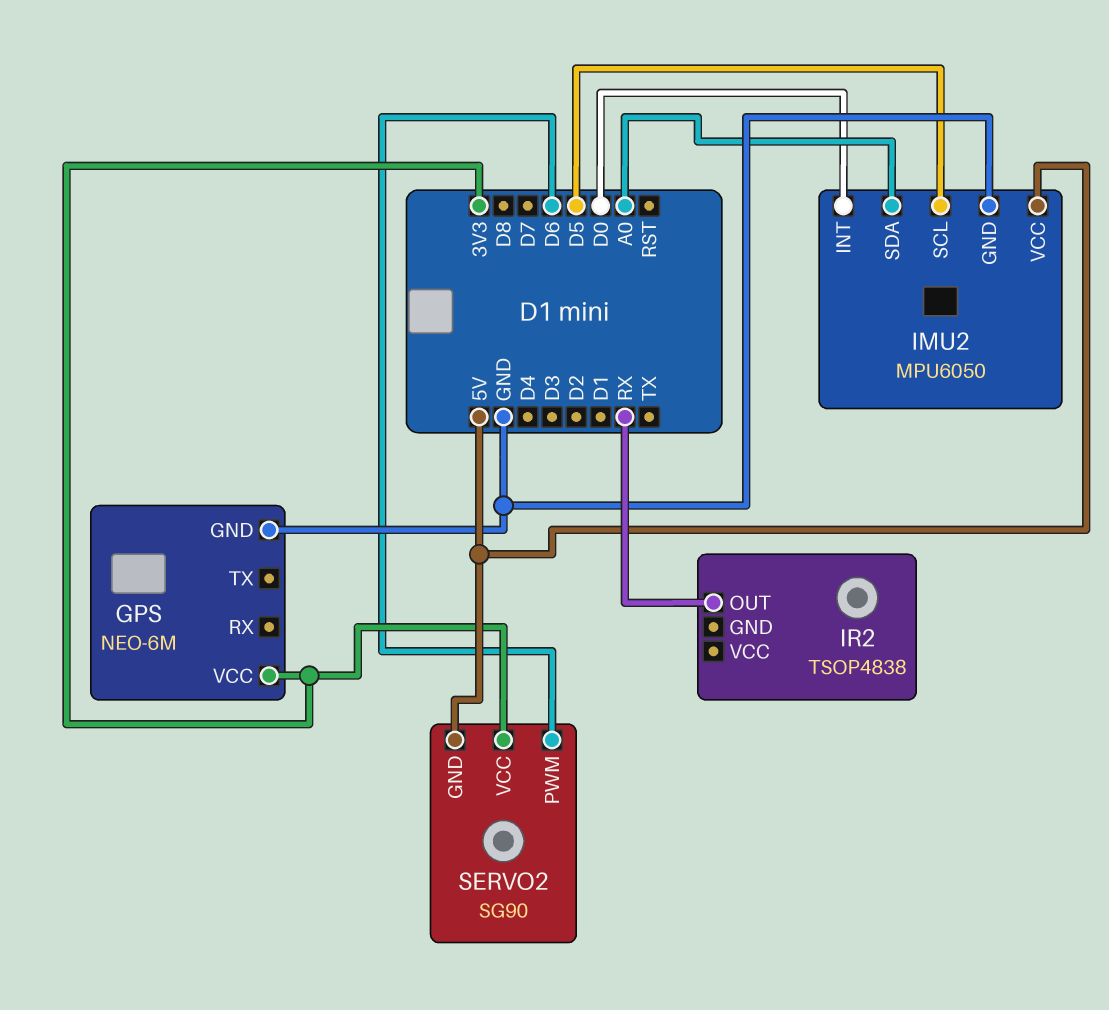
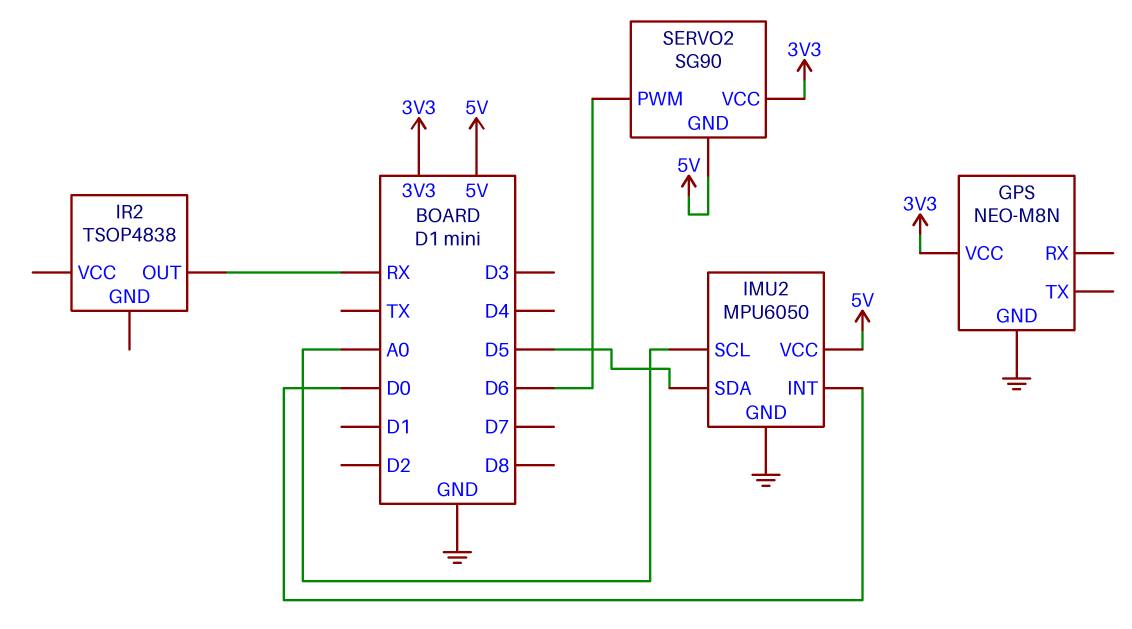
GPS: NEO-6M -> NEO-M8N
IMU2 pin SCL: D5 -> A0
IMU2 pin SDA: A0 -> D5

